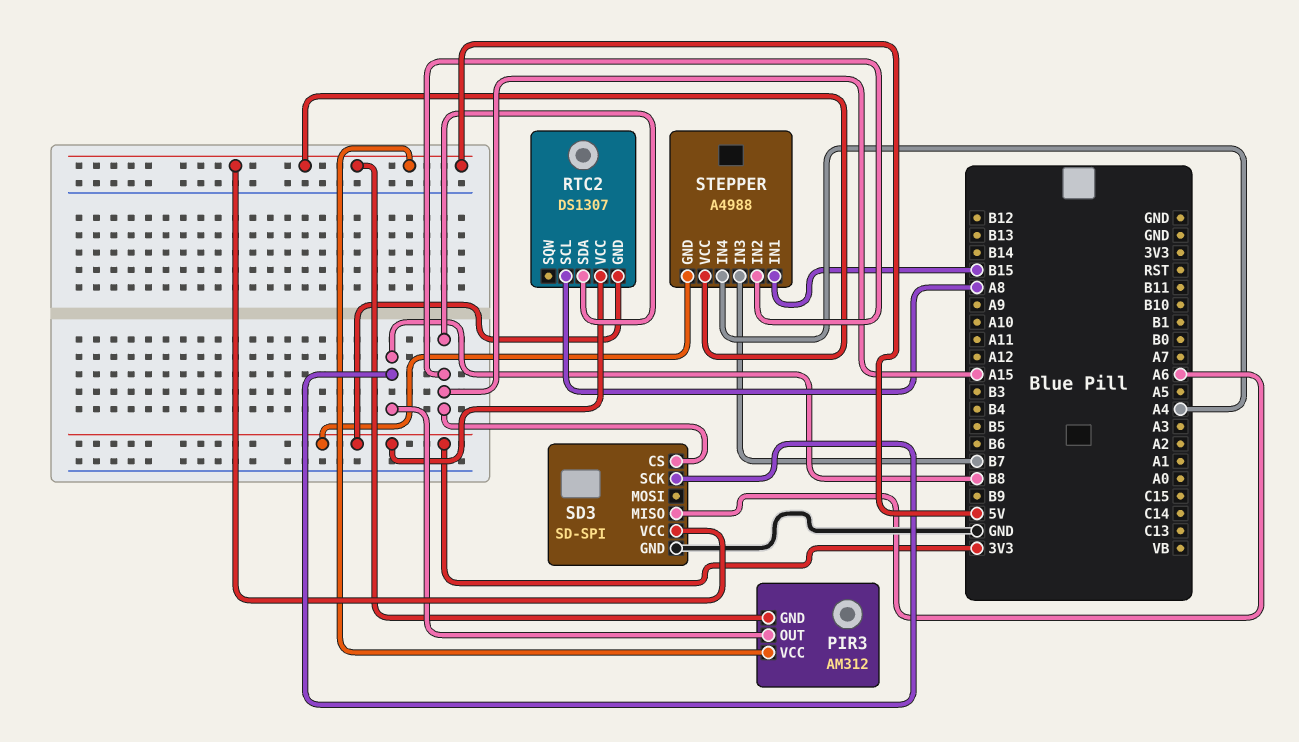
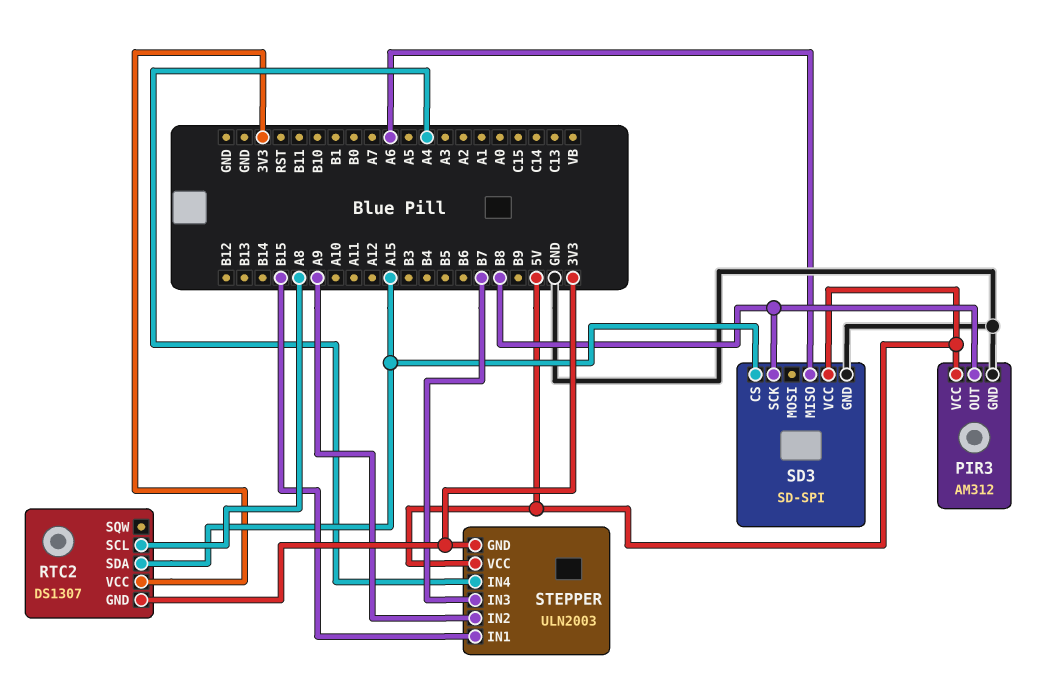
PIR3 pin GND: 5V -> GND
STEPPER: A4988 -> ULN2003
STEPPER pin IN2: A15 -> A9

